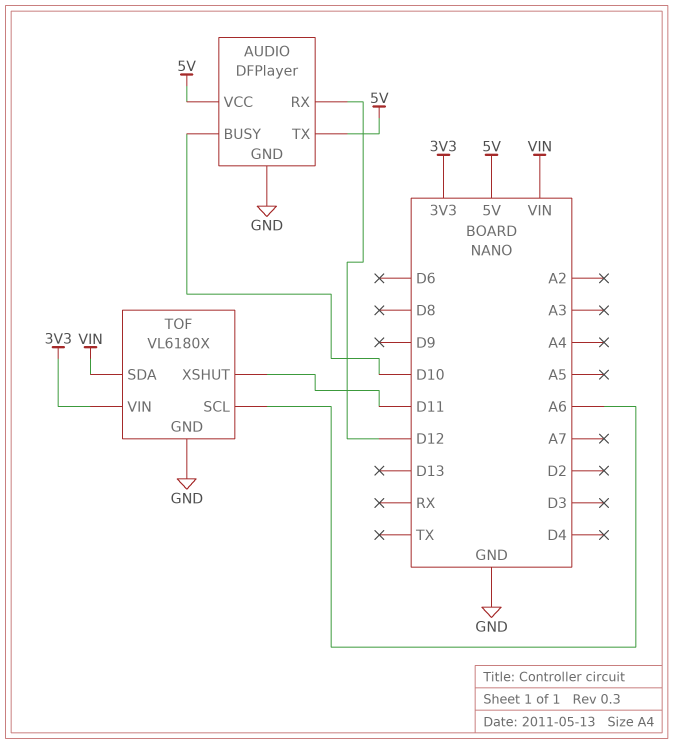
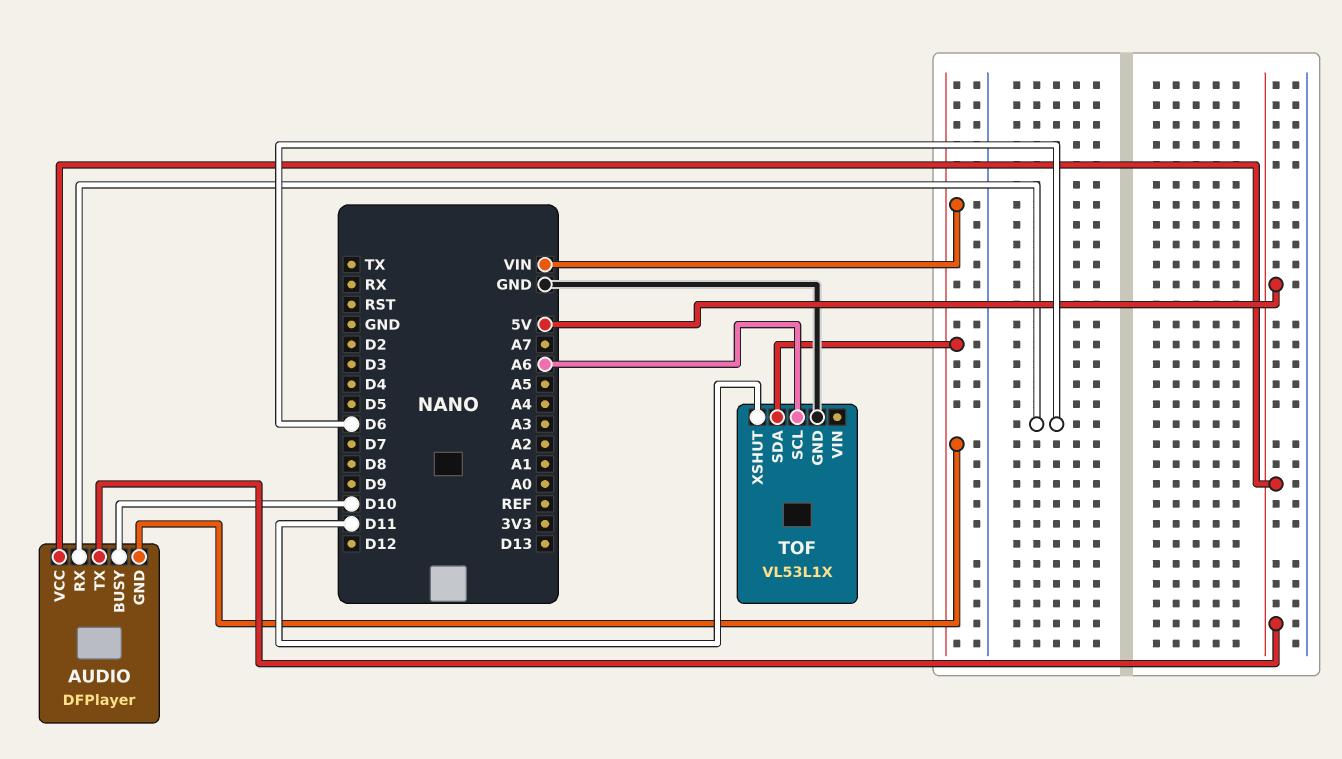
AUDIO pin GND: GND -> VIN
AUDIO pin RX: D12 -> D6
TOF: VL6180X -> VL53L1X
TOF pin VIN: 3V3 -> none

